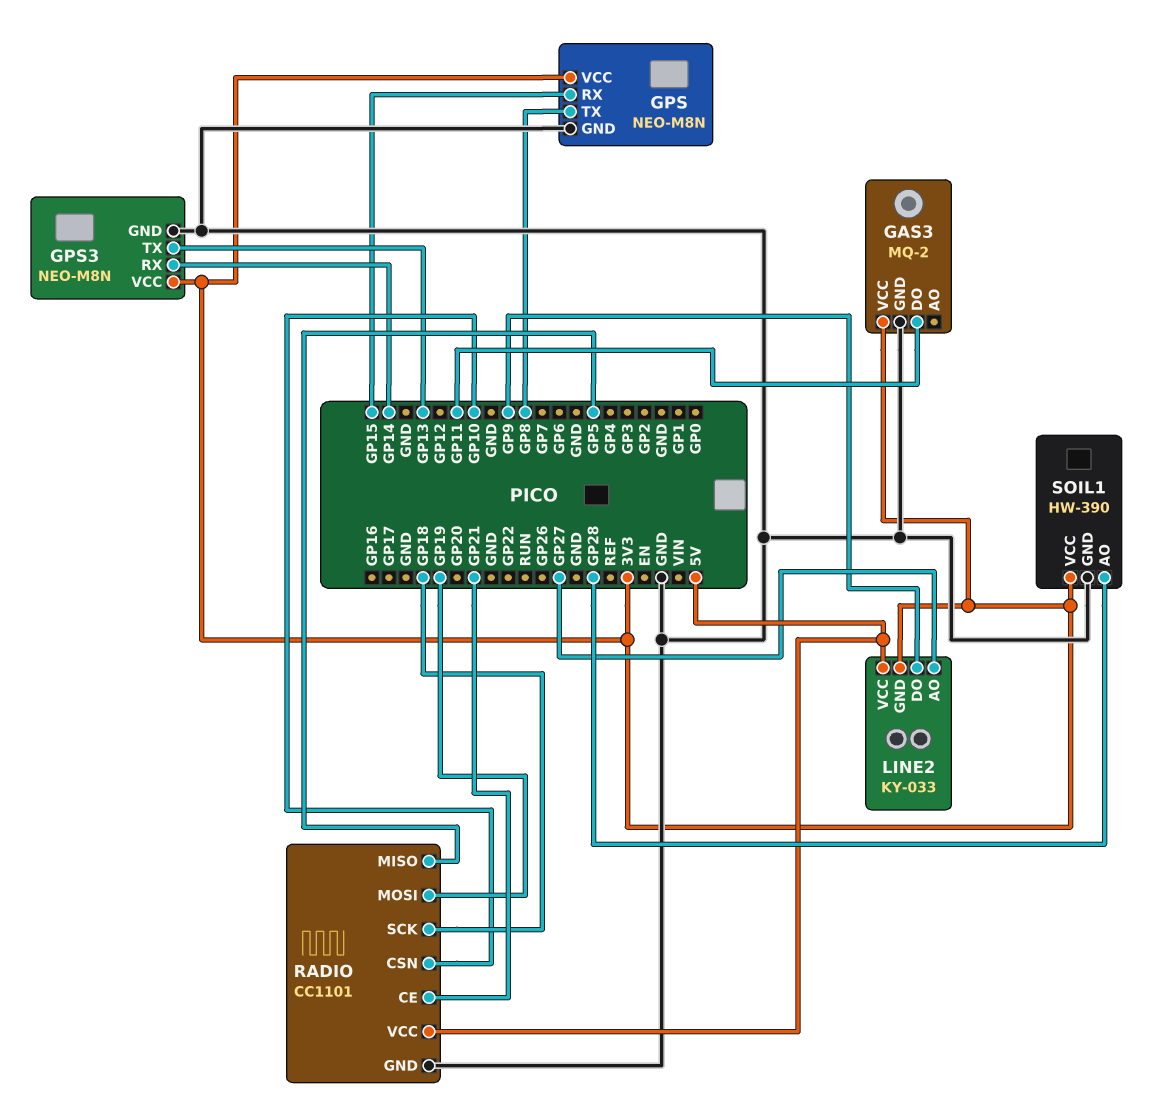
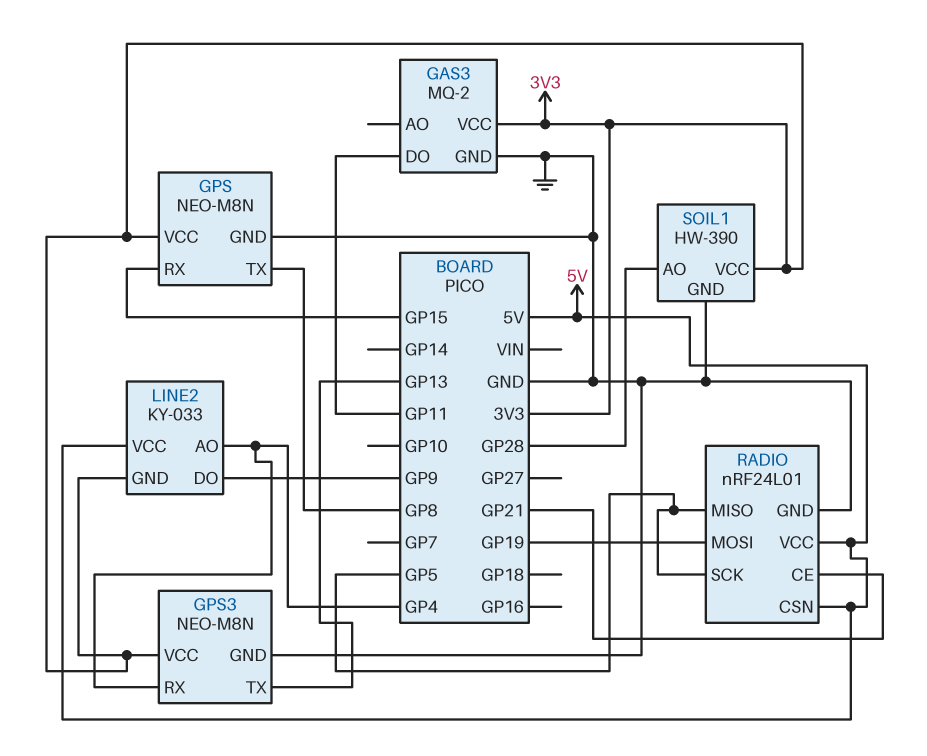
GPS3 pin RX: GP14 -> GP4
LINE2 pin AO: GP27 -> GP4
RADIO: CC1101 -> nRF24L01
RADIO pin CSN: GP10 -> 5V
RADIO pin SCK: GP18 -> GP5

